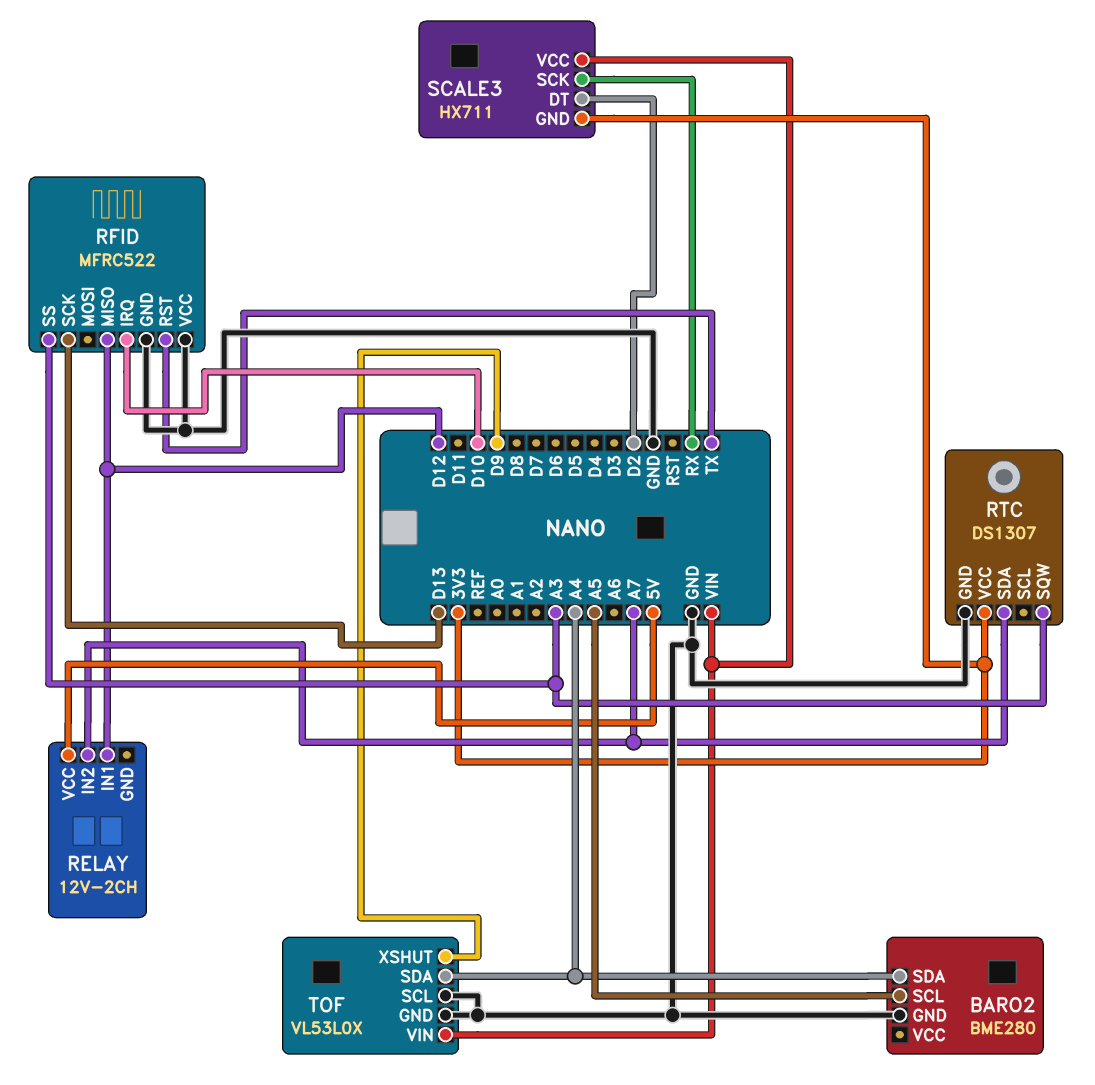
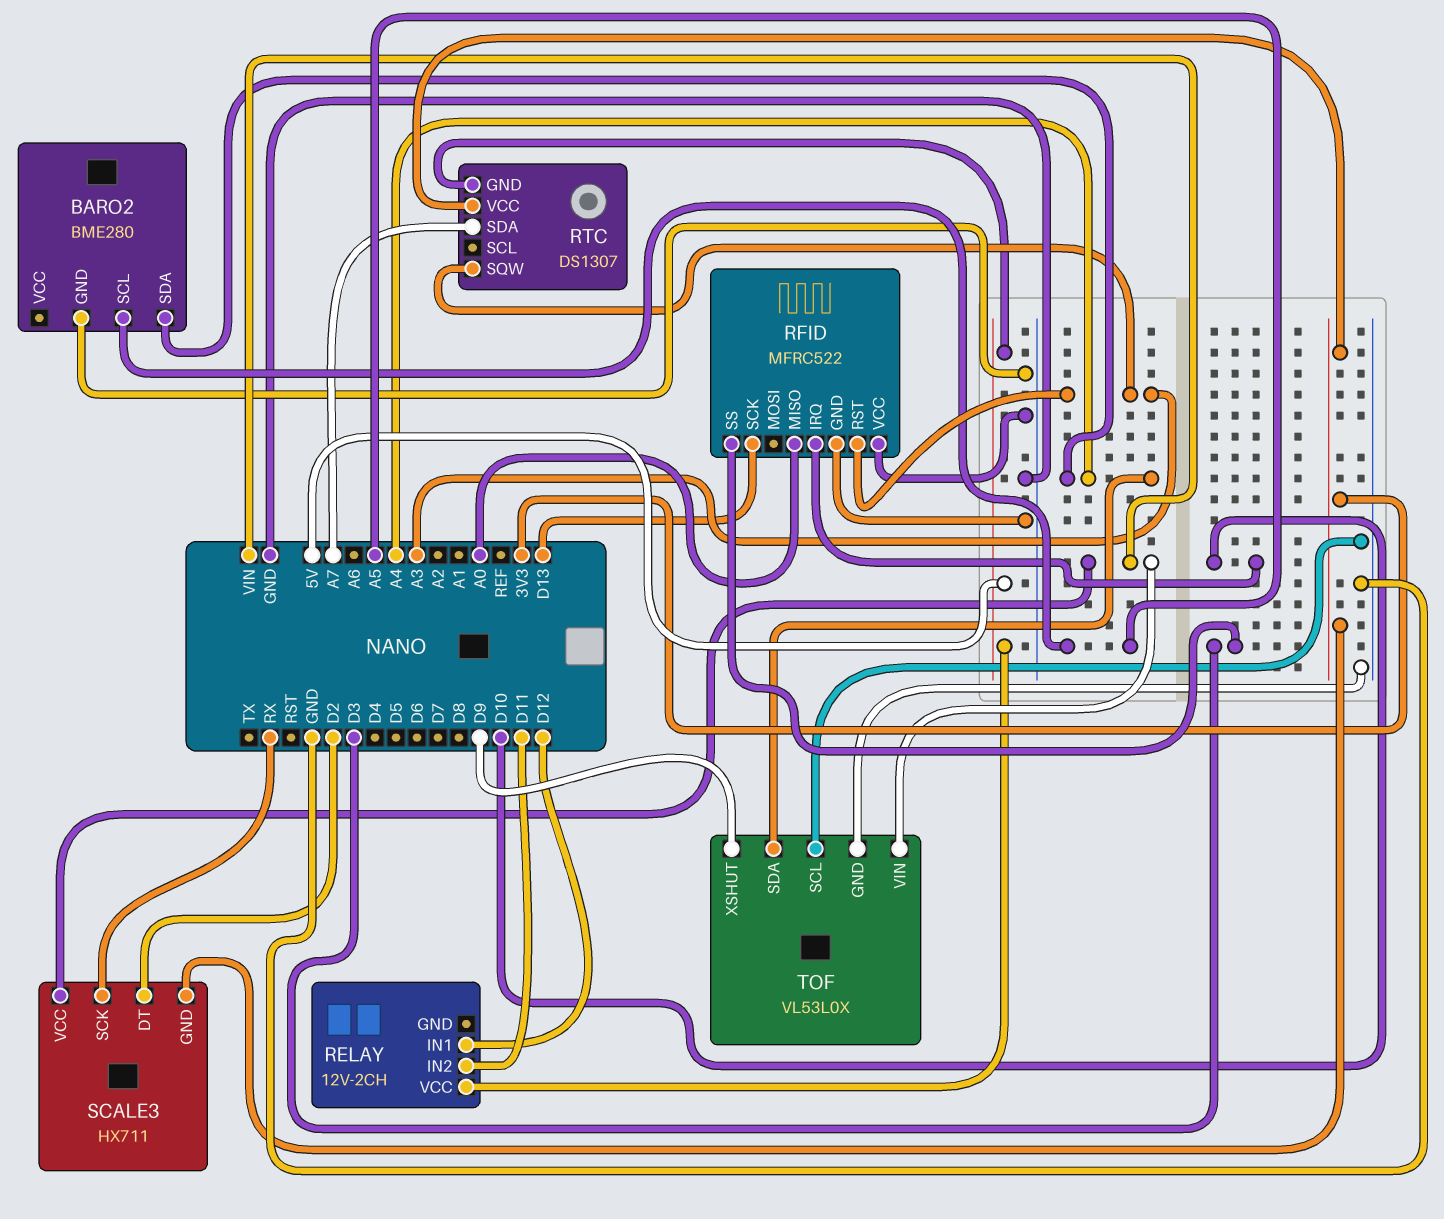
RELAY pin IN2: A7 -> D11
RFID pin MISO: D12 -> A0
RFID pin RST: TX -> A3
RFID pin SS: A3 -> D3
RTC pin GND: GND -> 5V

